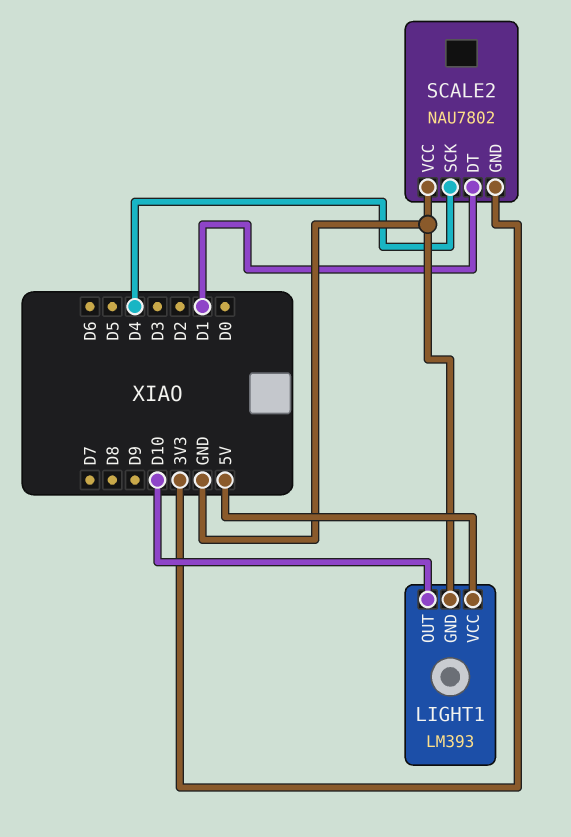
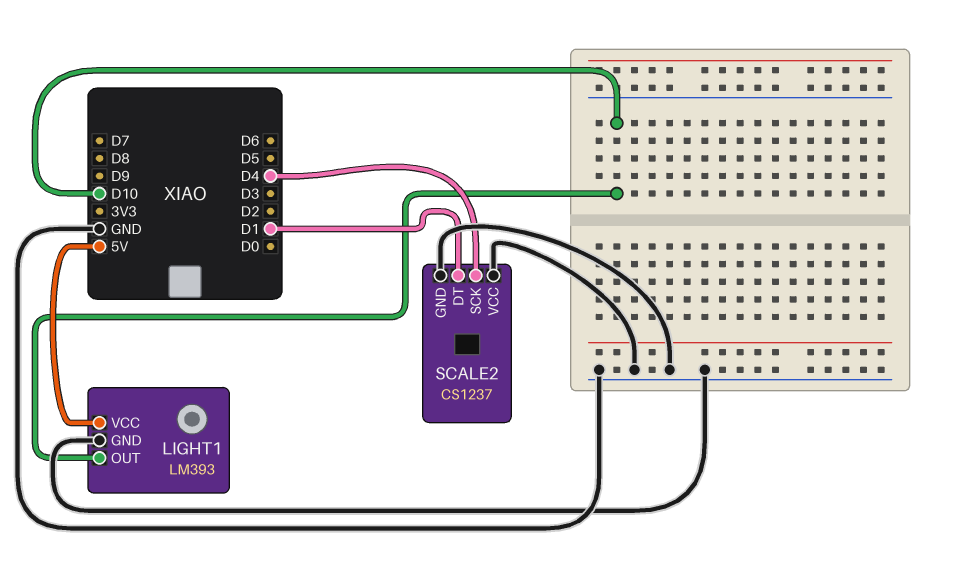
SCALE2: NAU7802 -> CS1237
SCALE2 pin GND: 3V3 -> GND

